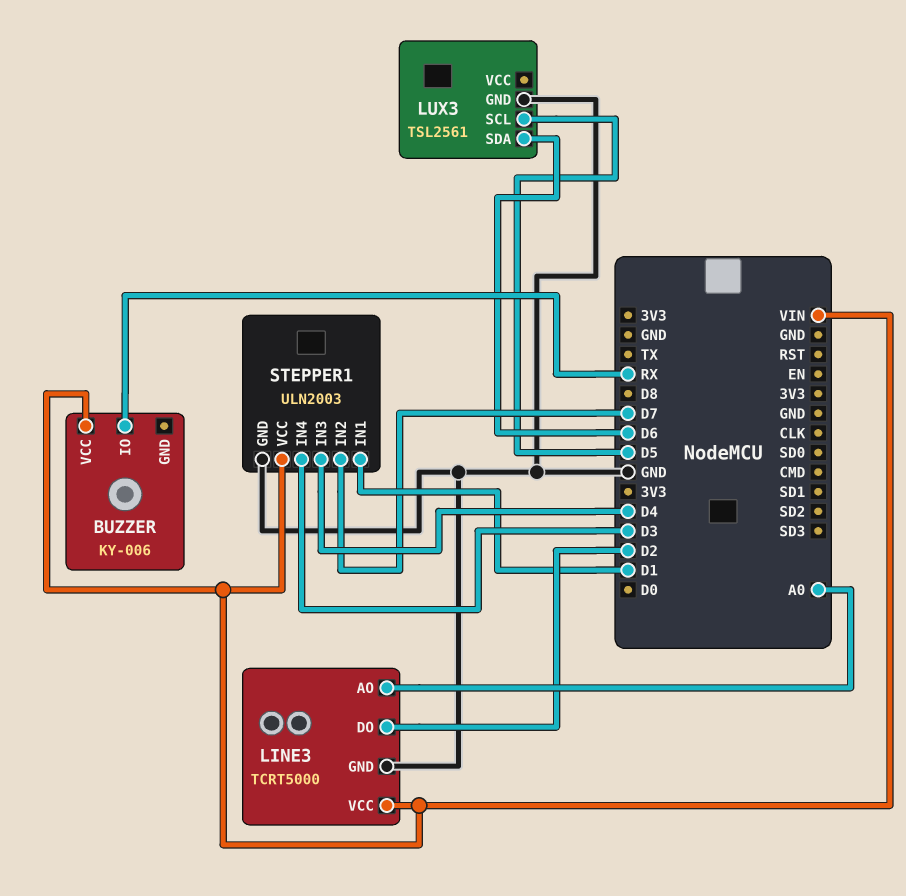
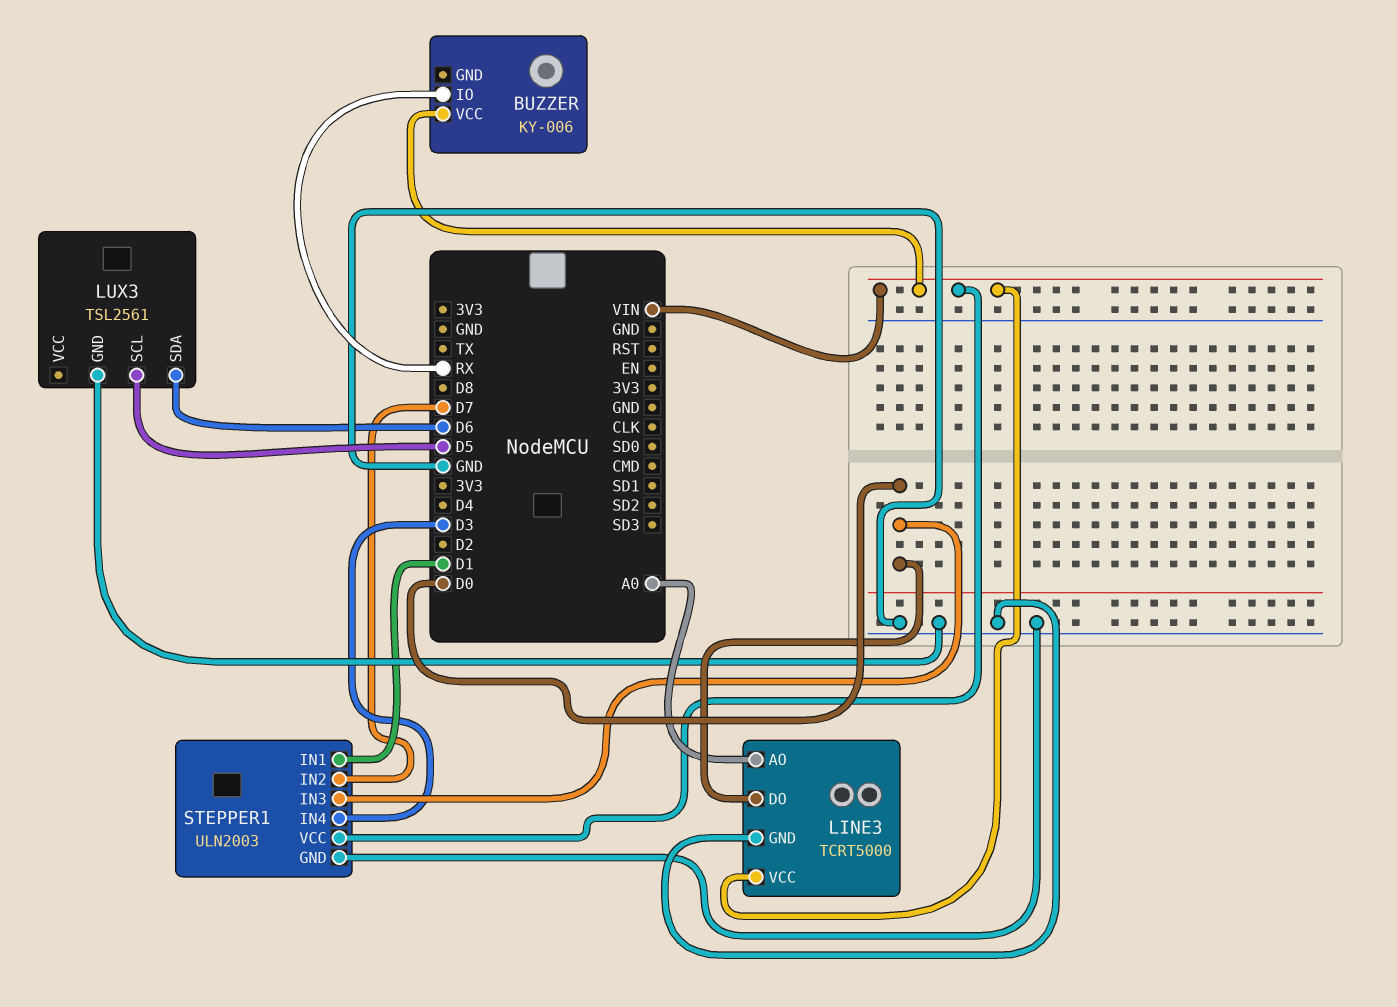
LINE3 pin DO: D2 -> D0
STEPPER1 pin IN3: D4 -> D0

